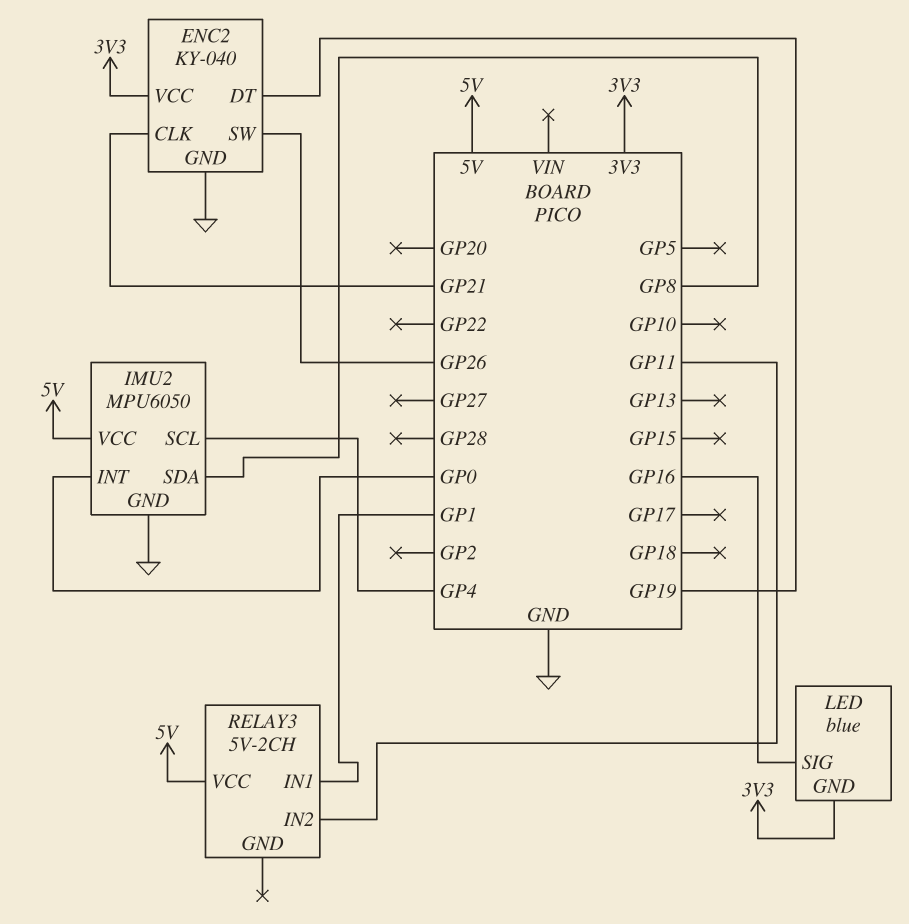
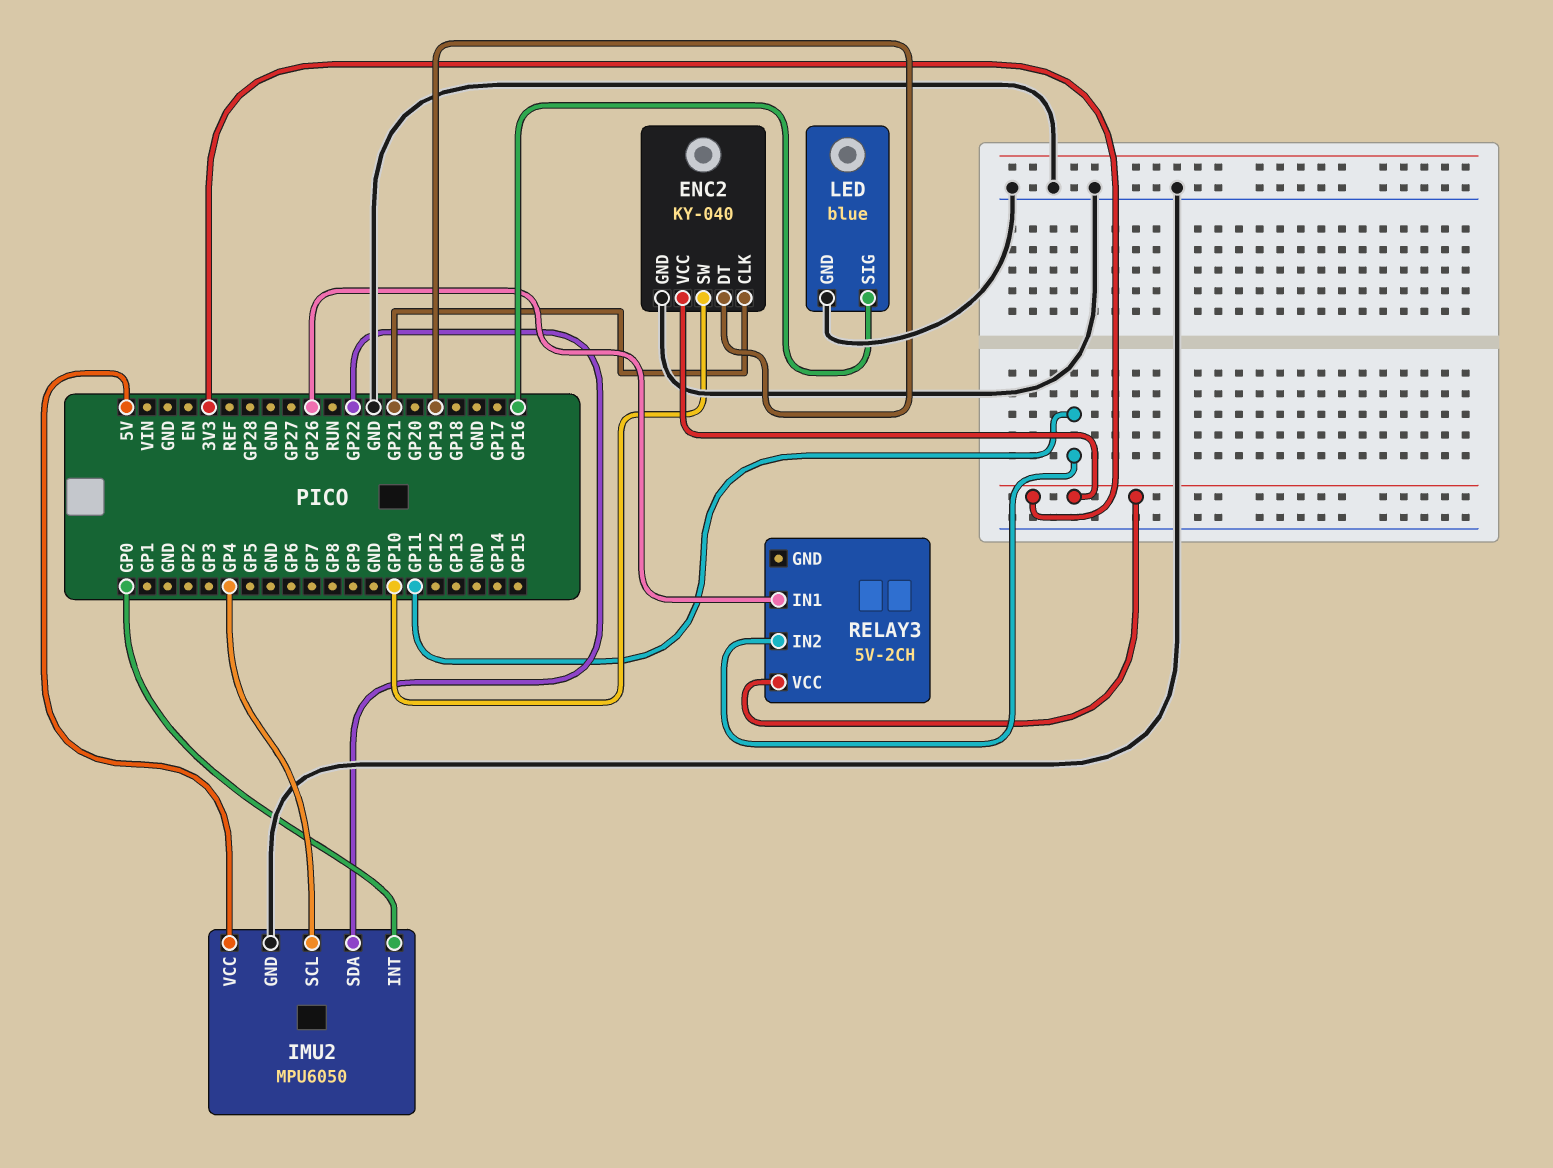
ENC2 pin SW: GP26 -> GP10
IMU2 pin SDA: GP8 -> GP22
LED pin GND: 3V3 -> GND
RELAY3 pin IN1: GP1 -> GP26
RELAY3 pin VCC: 5V -> 3V3

